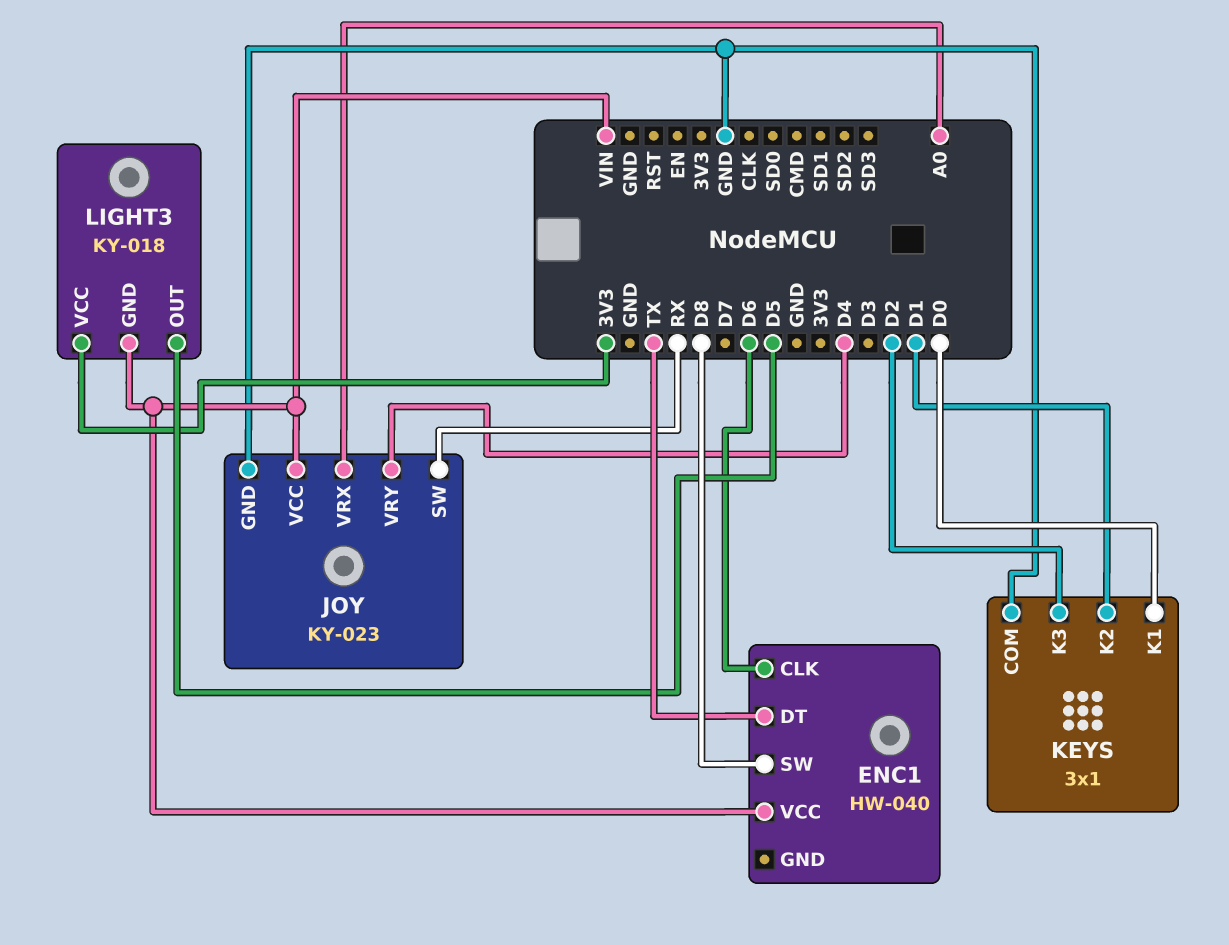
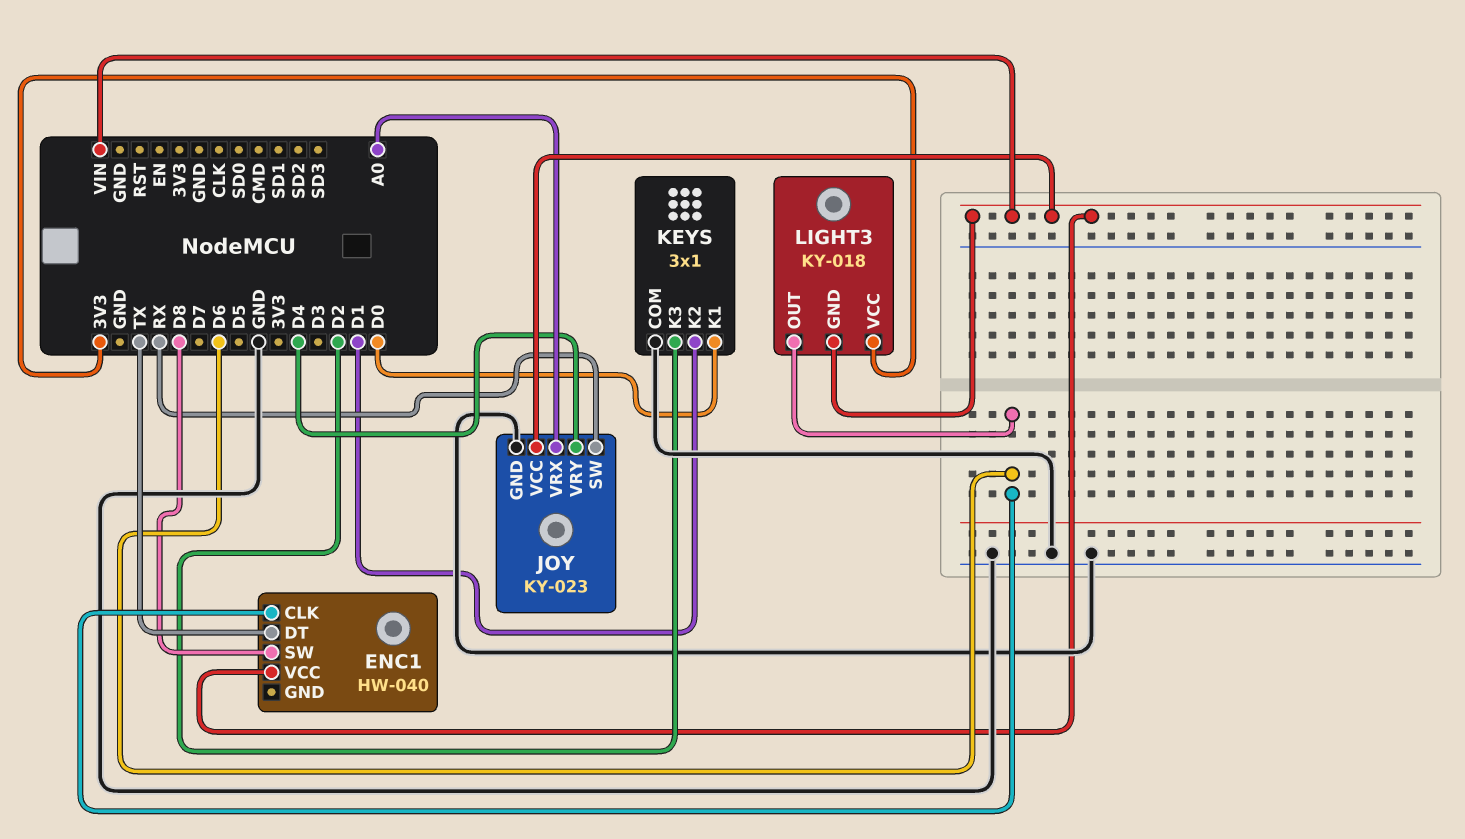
LIGHT3 pin OUT: D5 -> D6

